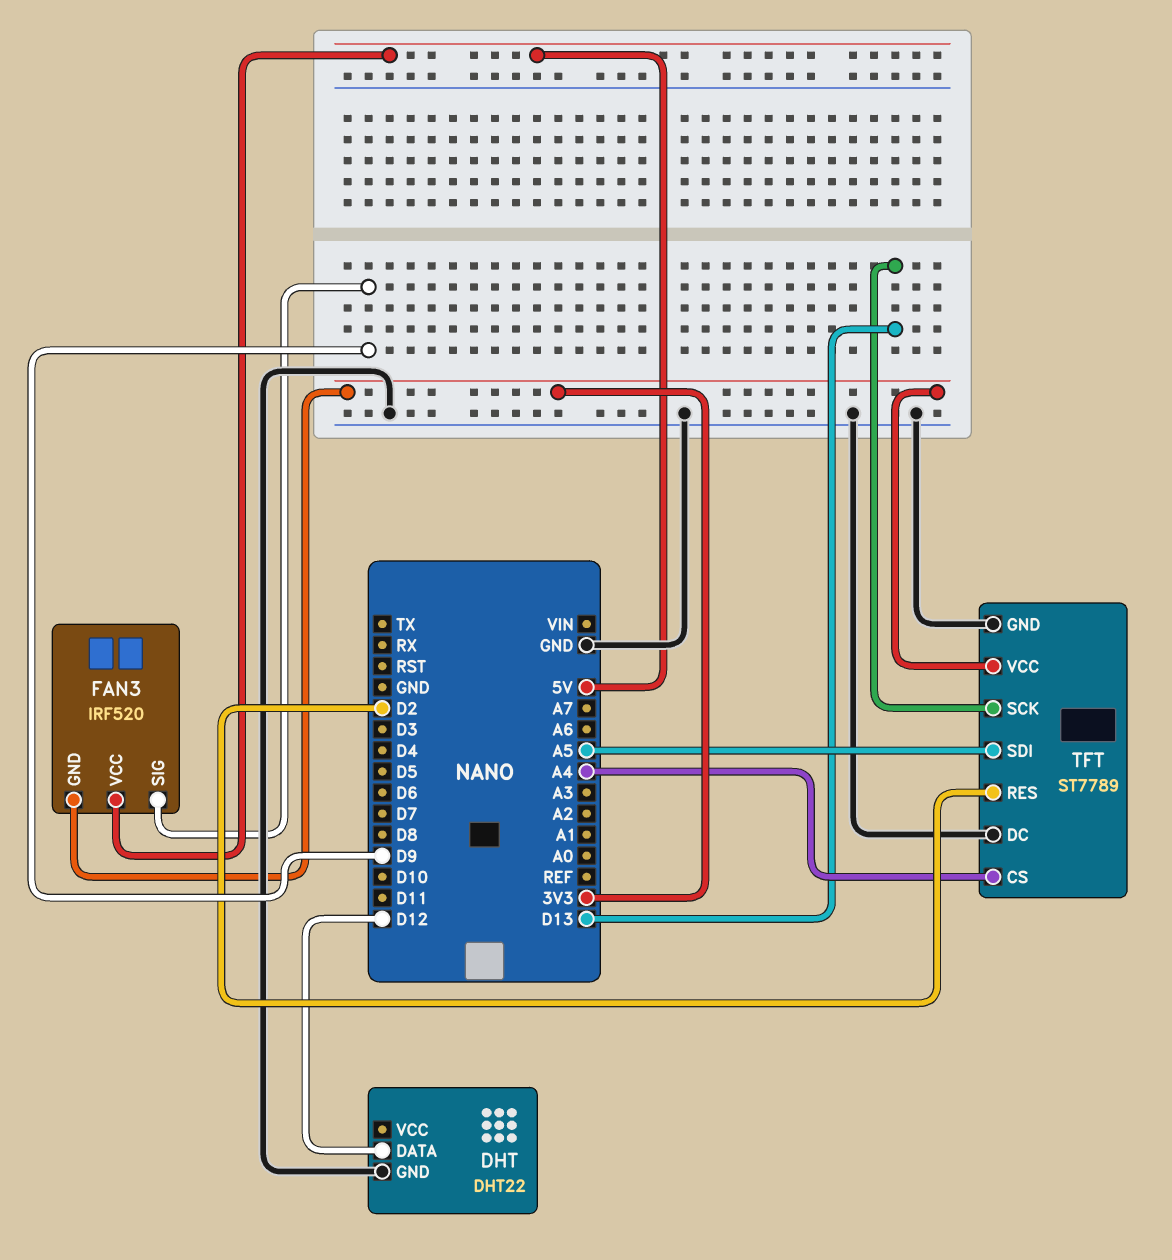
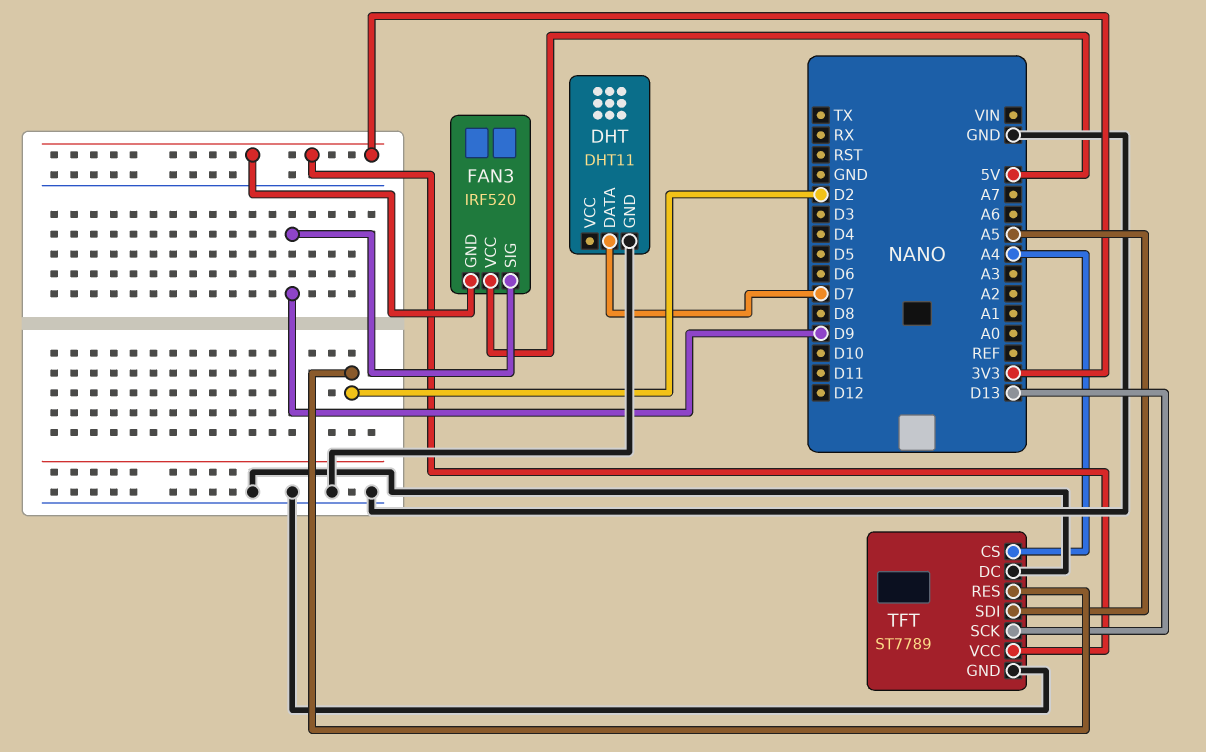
DHT: DHT22 -> DHT11
DHT pin DATA: D12 -> D7

